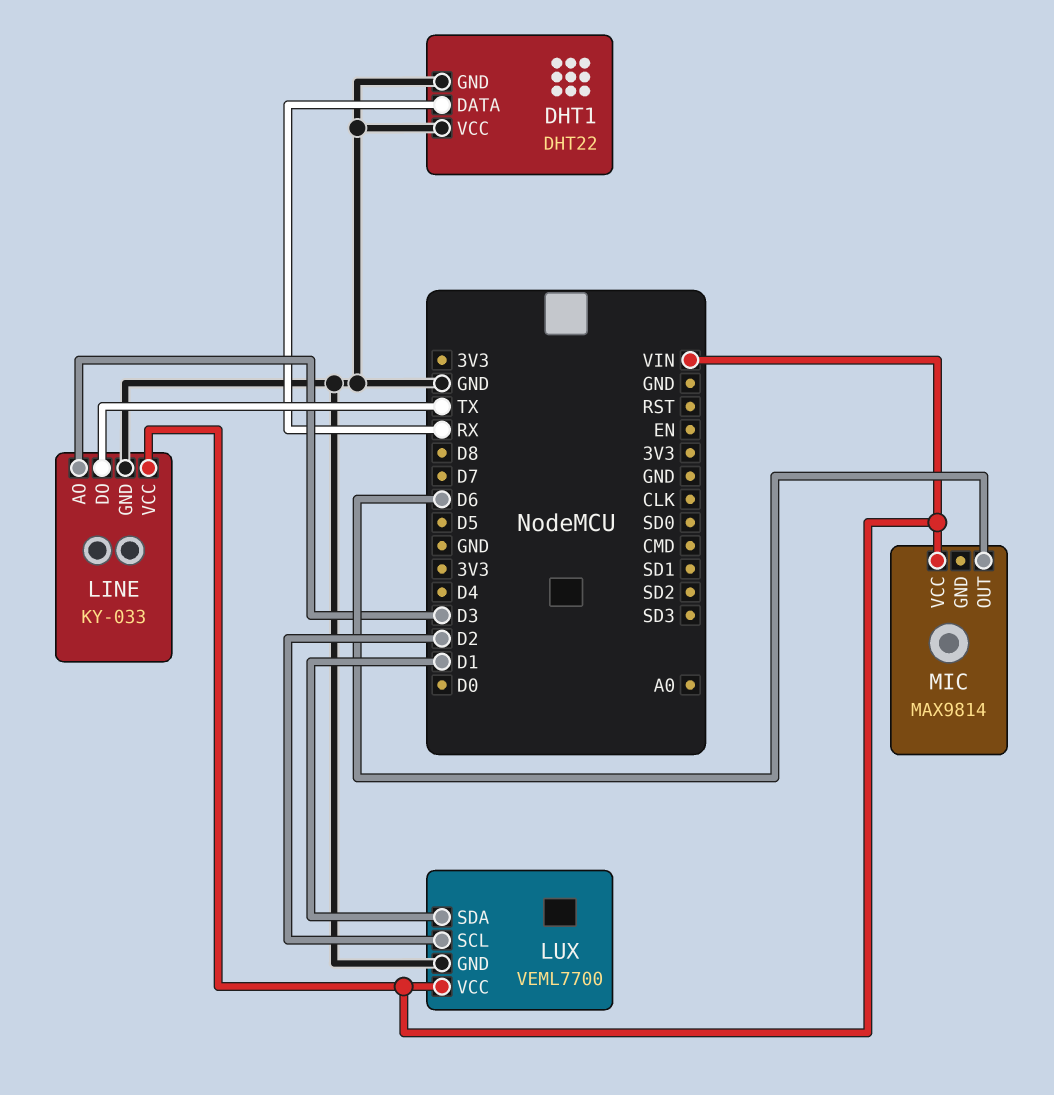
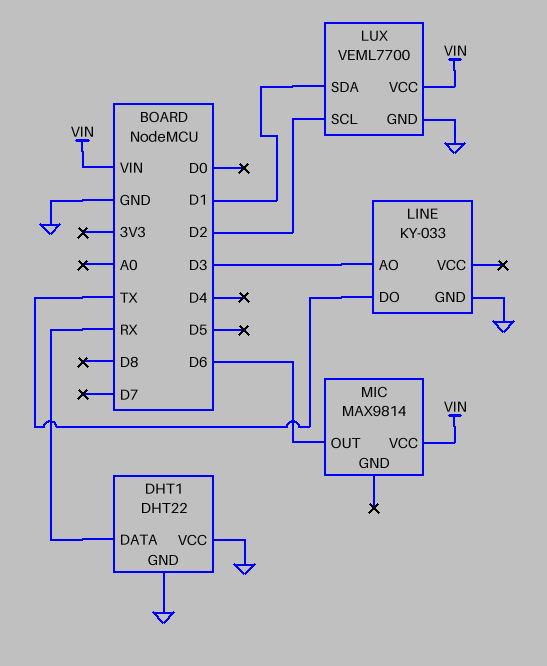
LINE pin VCC: VIN -> none

